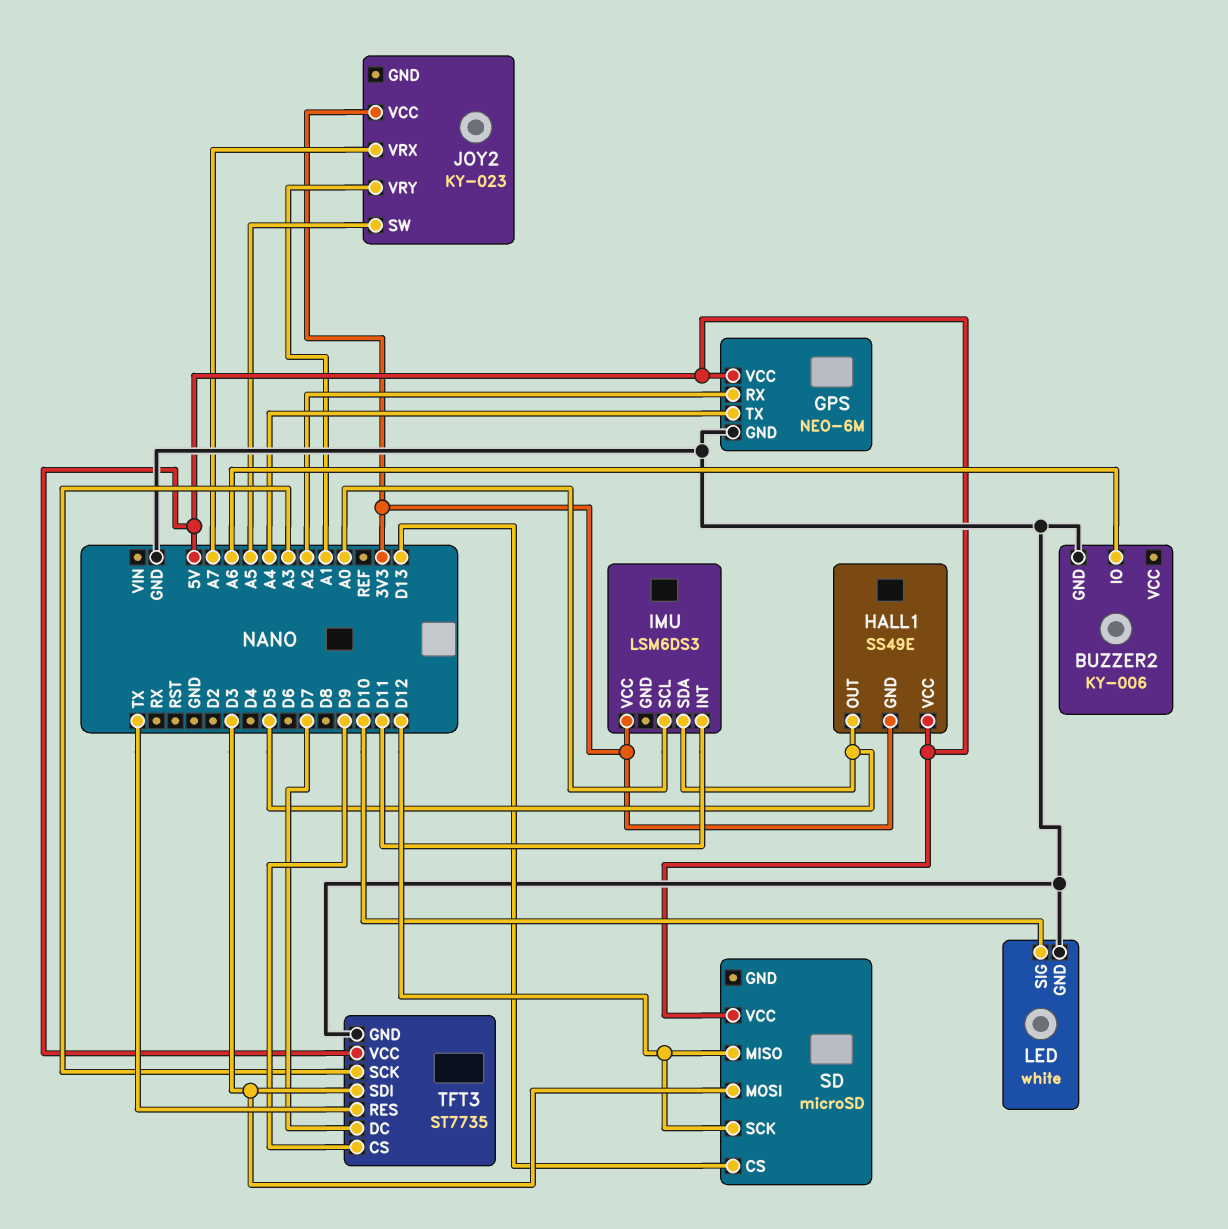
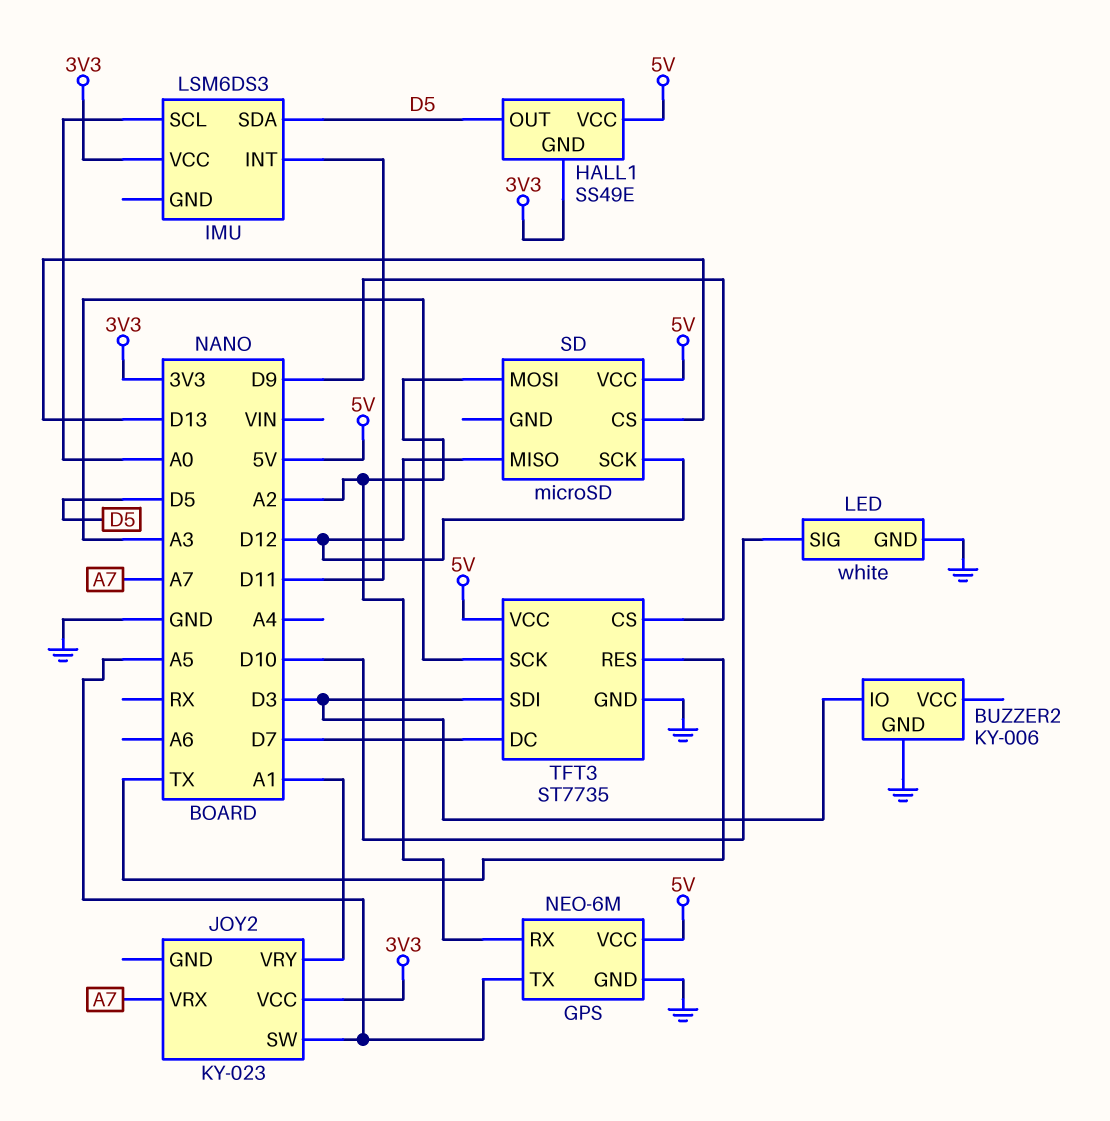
BUZZER2 pin IO: A6 -> D3
GPS pin TX: A4 -> A5
SD pin MOSI: D3 -> A2

